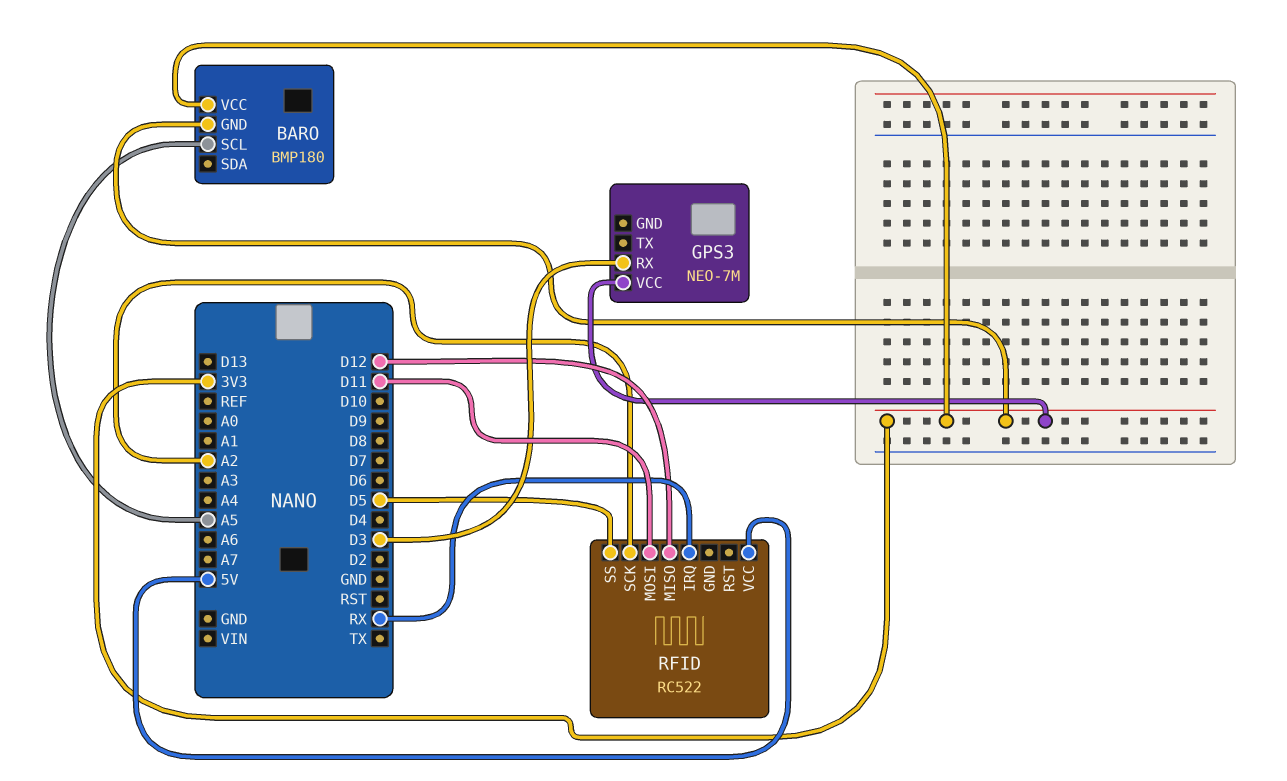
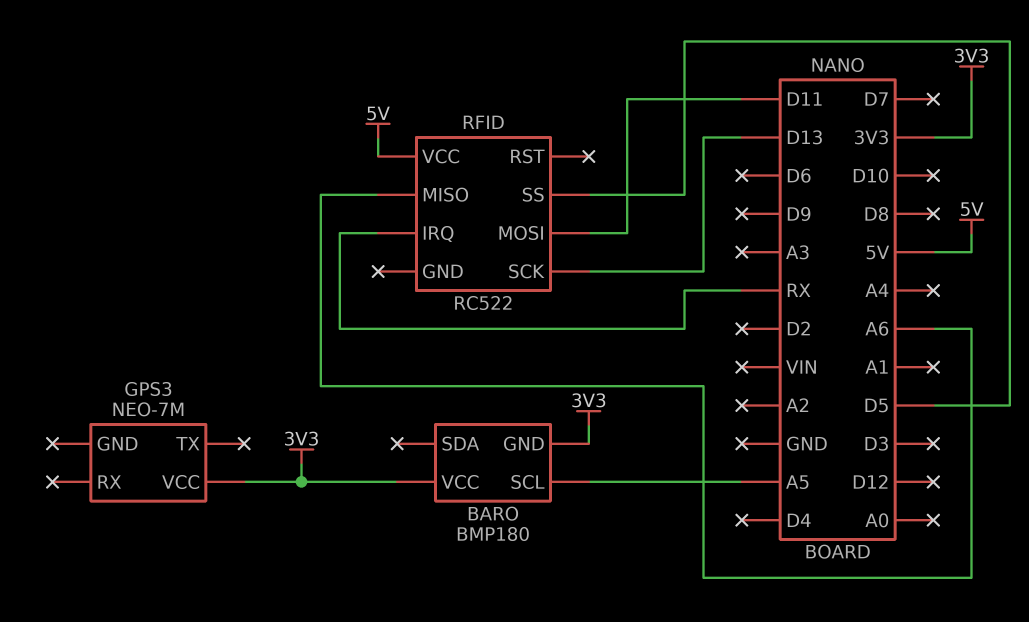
GPS3 pin RX: D3 -> none
RFID pin MISO: D12 -> A6
RFID pin SCK: A2 -> D13

